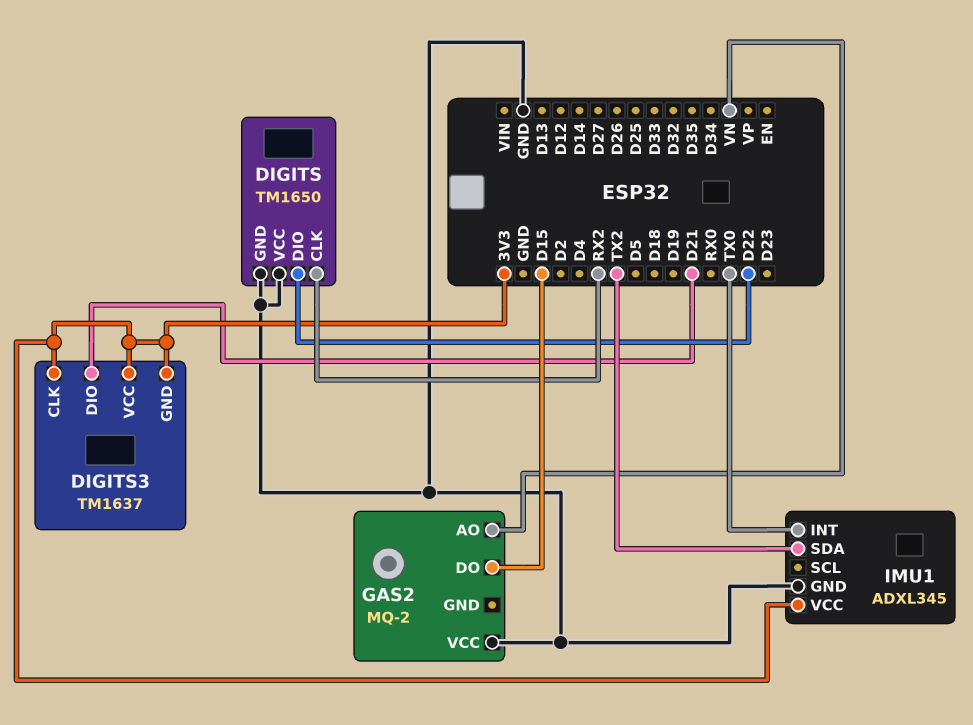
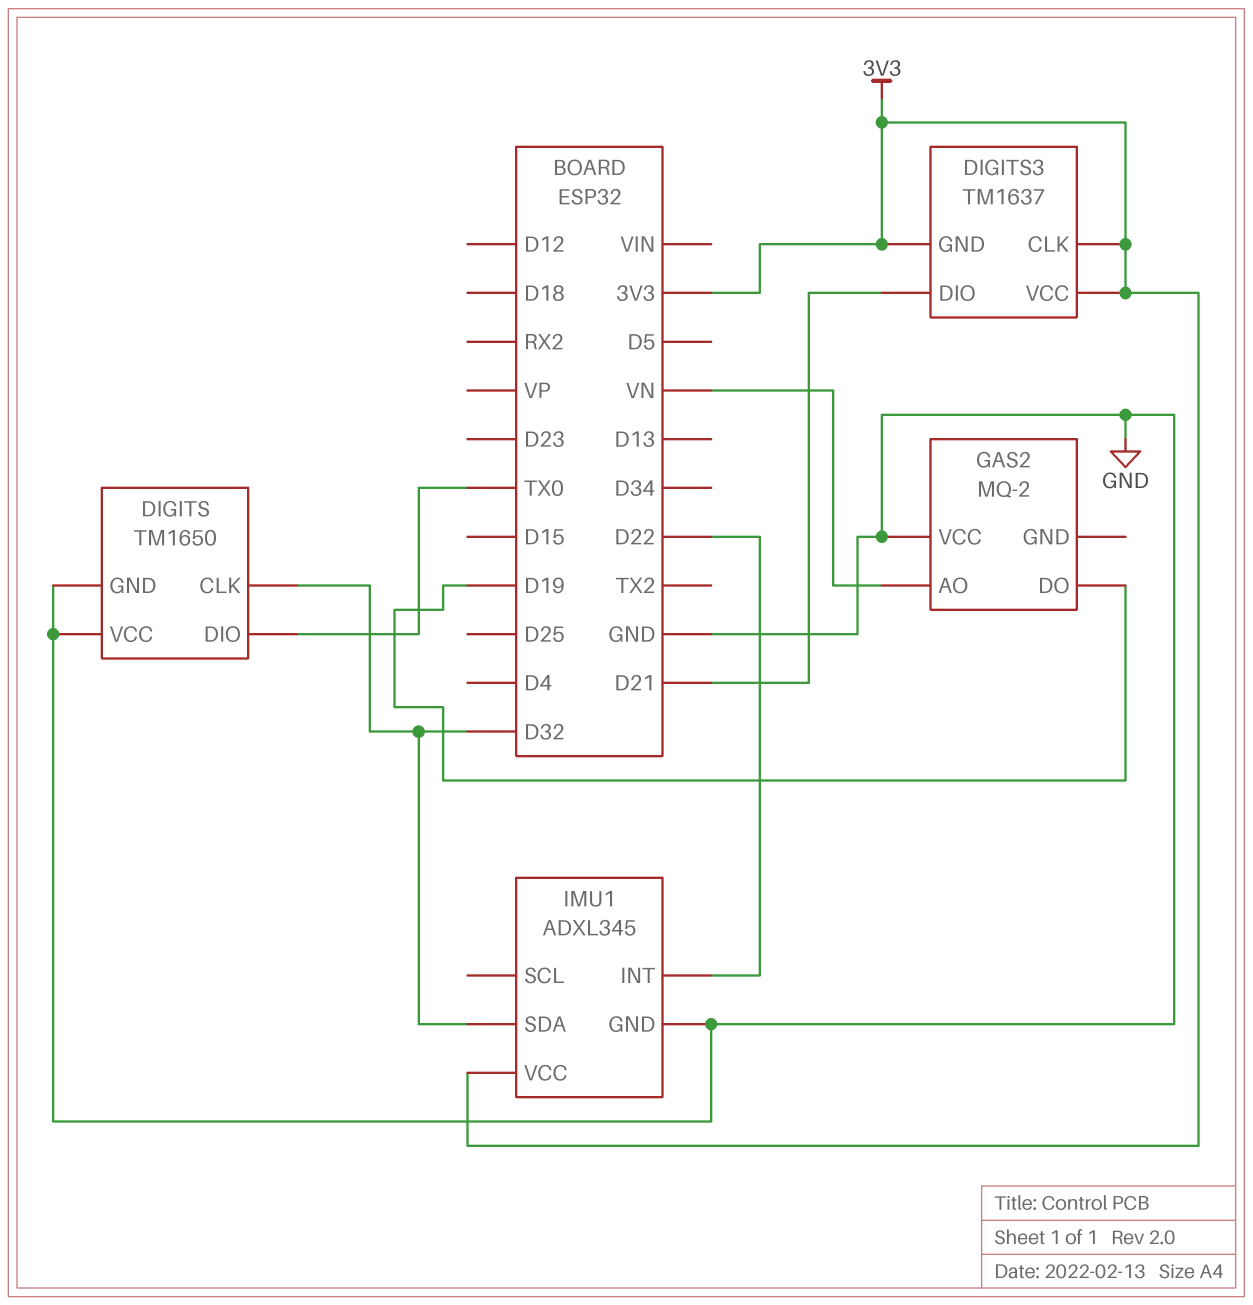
DIGITS pin CLK: RX2 -> D32
DIGITS pin DIO: D22 -> TX0
GAS2 pin DO: D15 -> D19
IMU1 pin INT: TX0 -> D22
IMU1 pin SDA: TX2 -> D32

